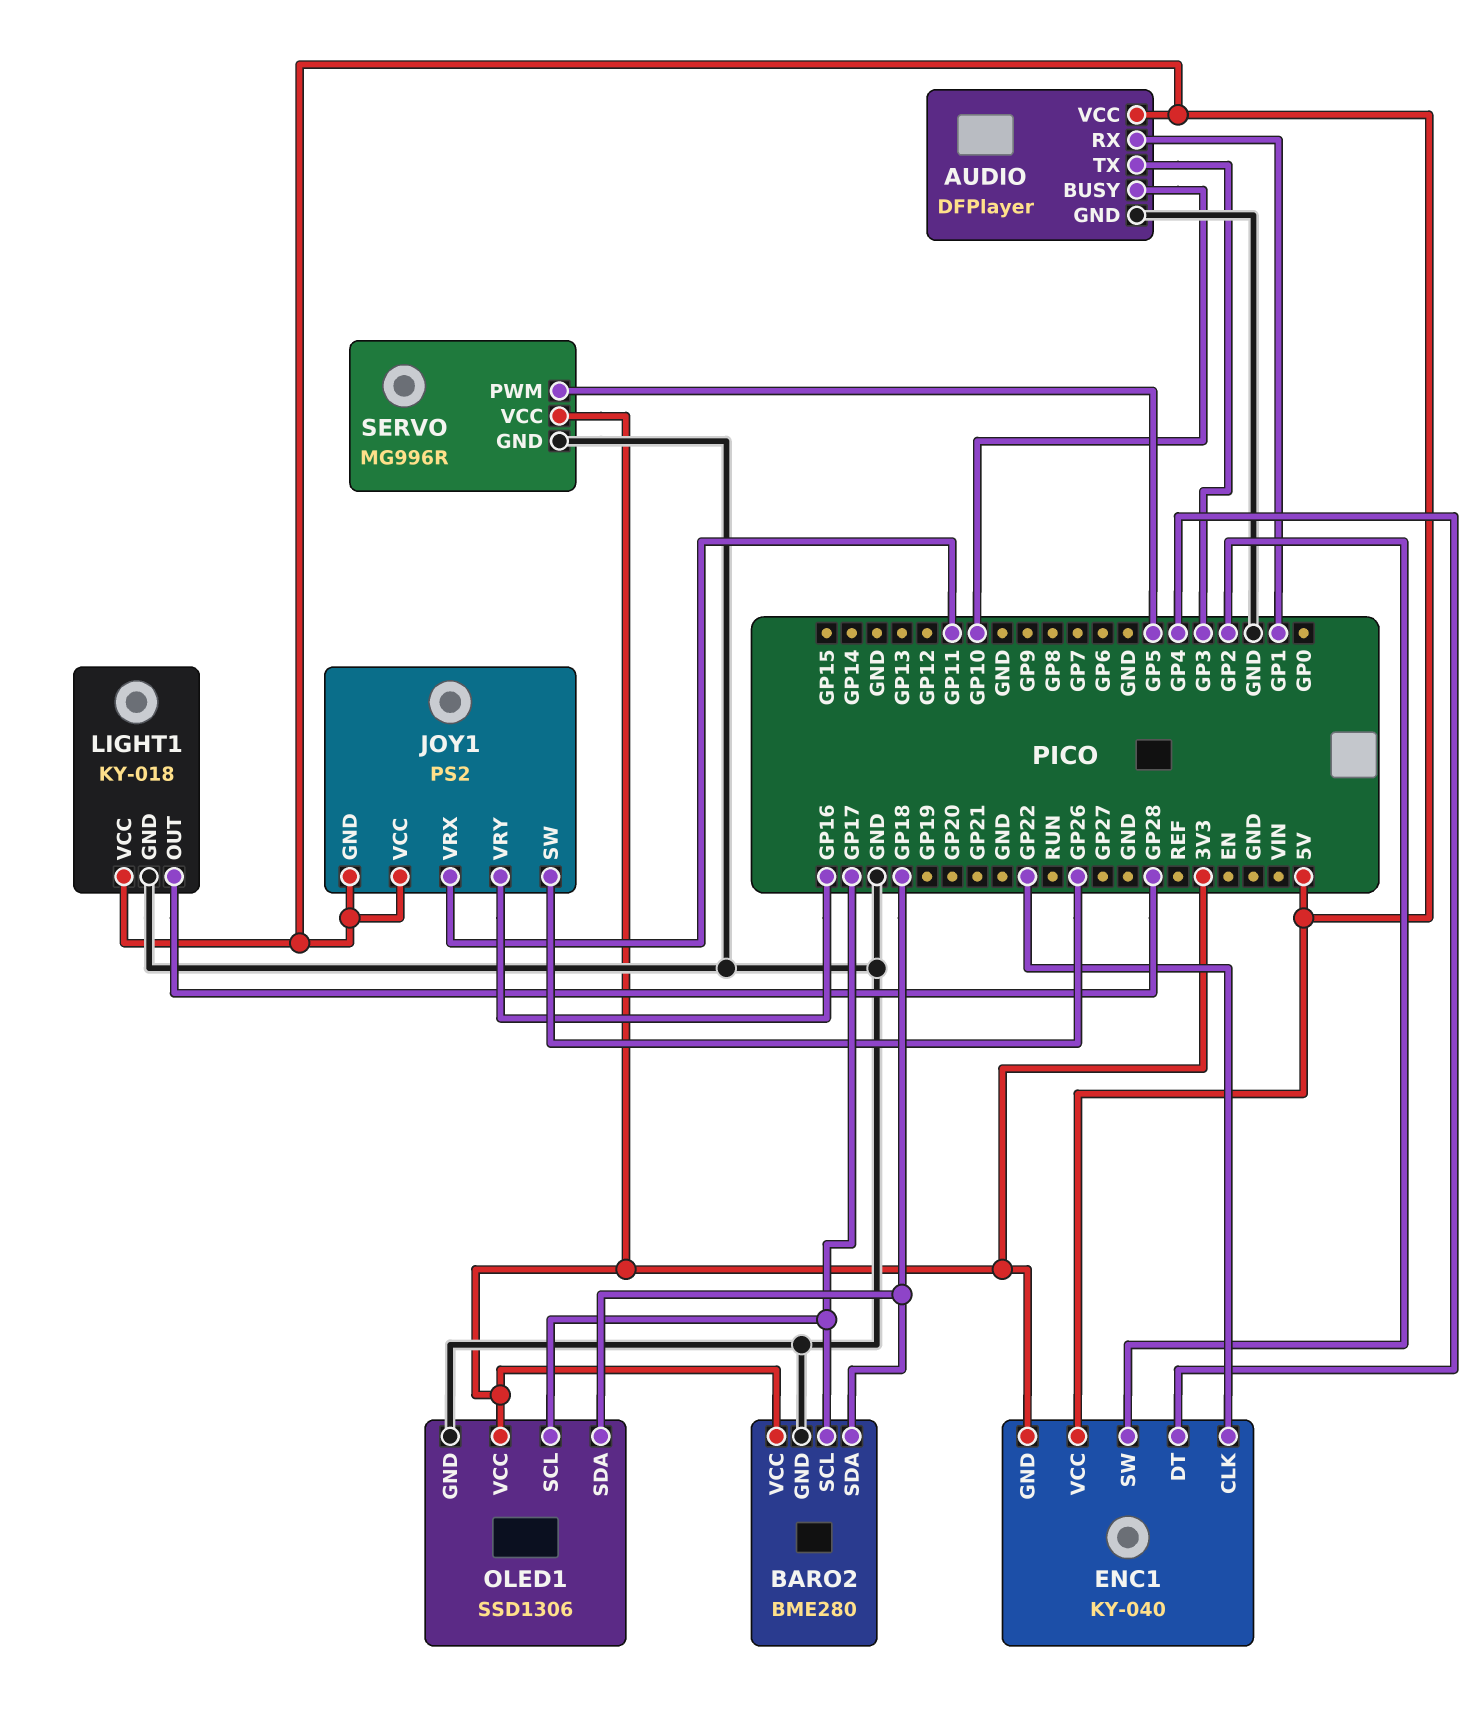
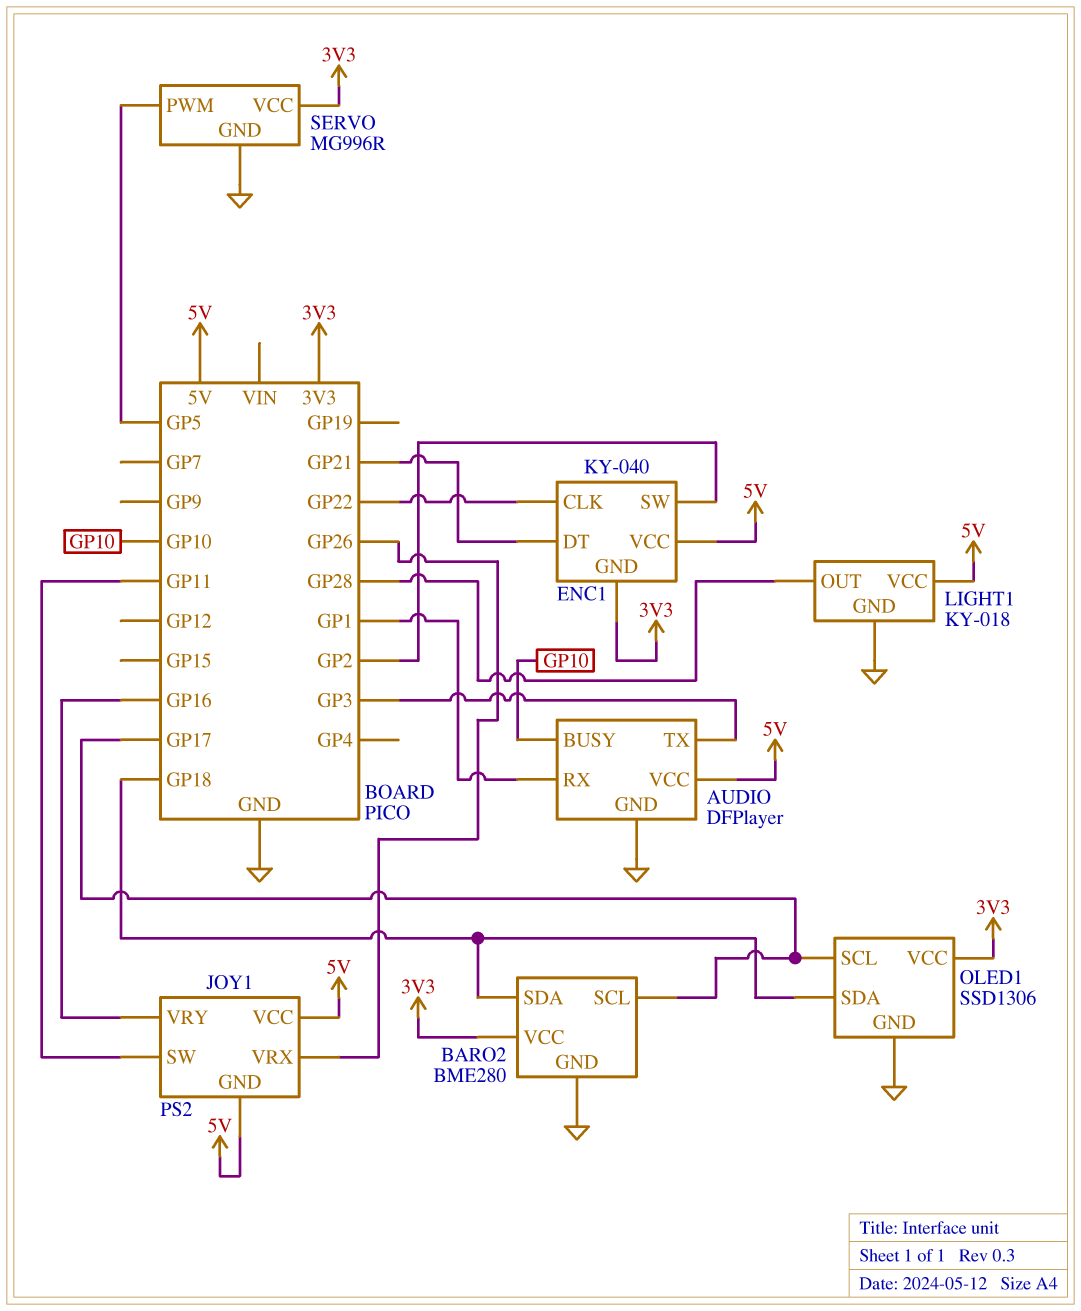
ENC1 pin DT: GP4 -> GP21
JOY1 pin SW: GP26 -> GP11
JOY1 pin VRX: GP11 -> GP26

